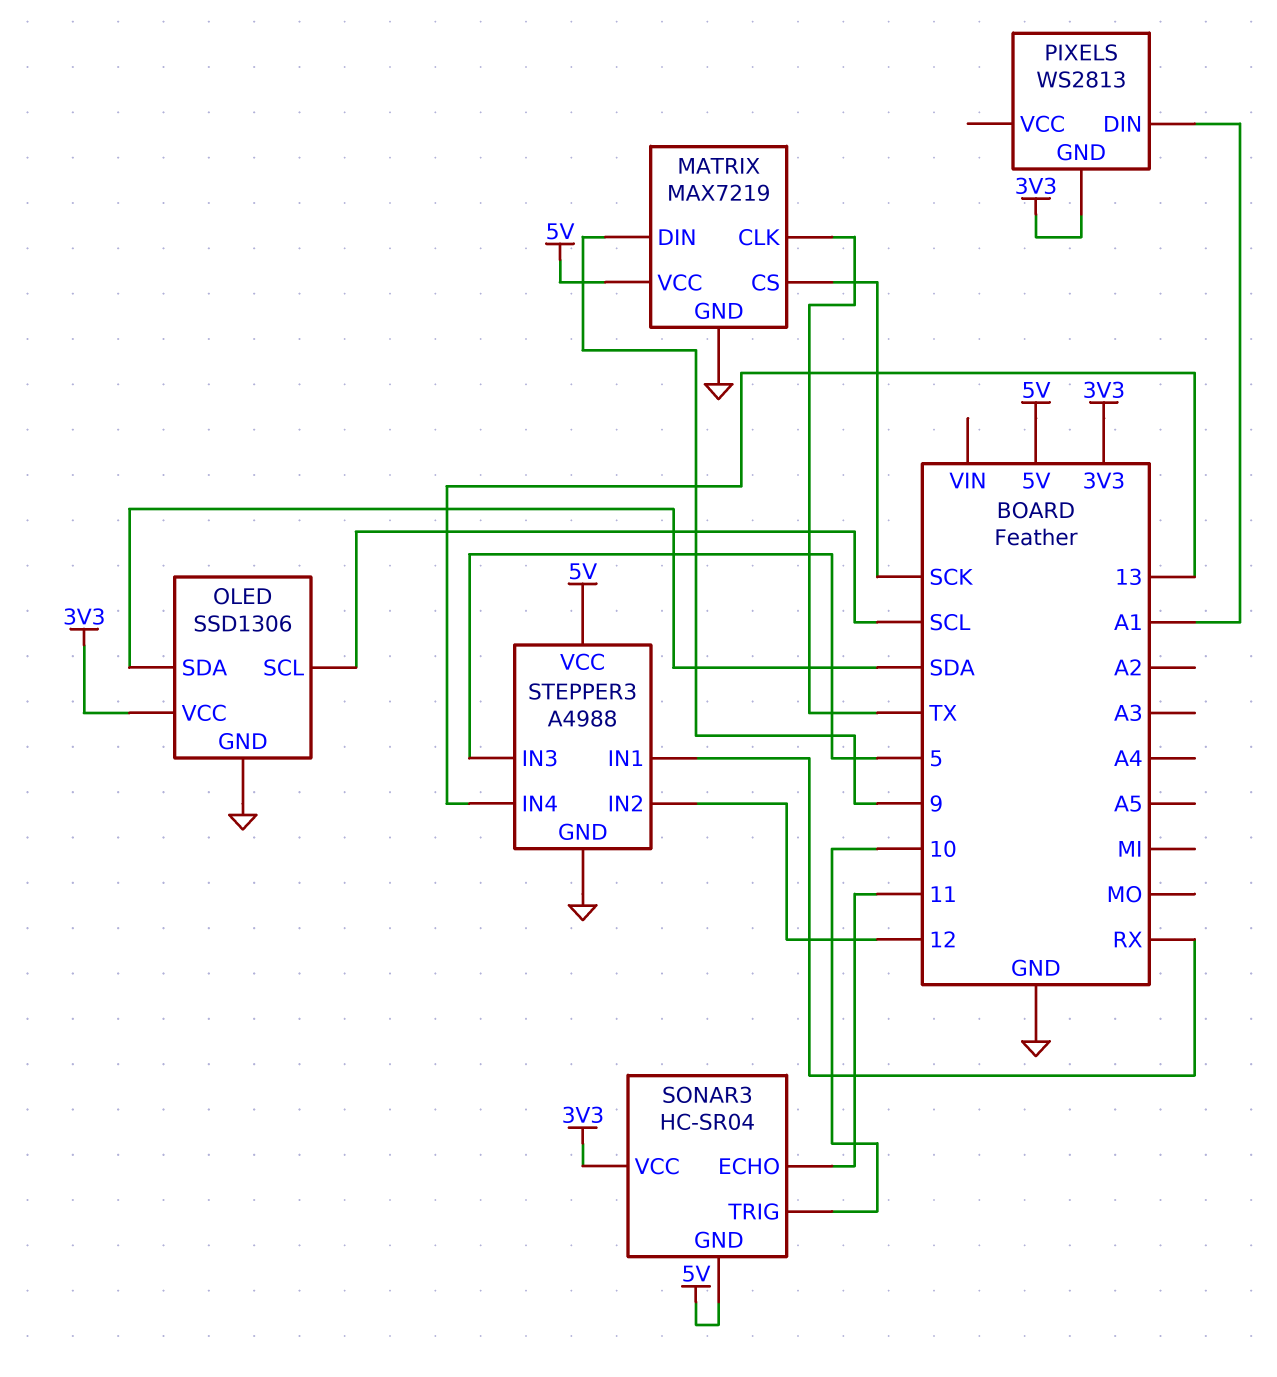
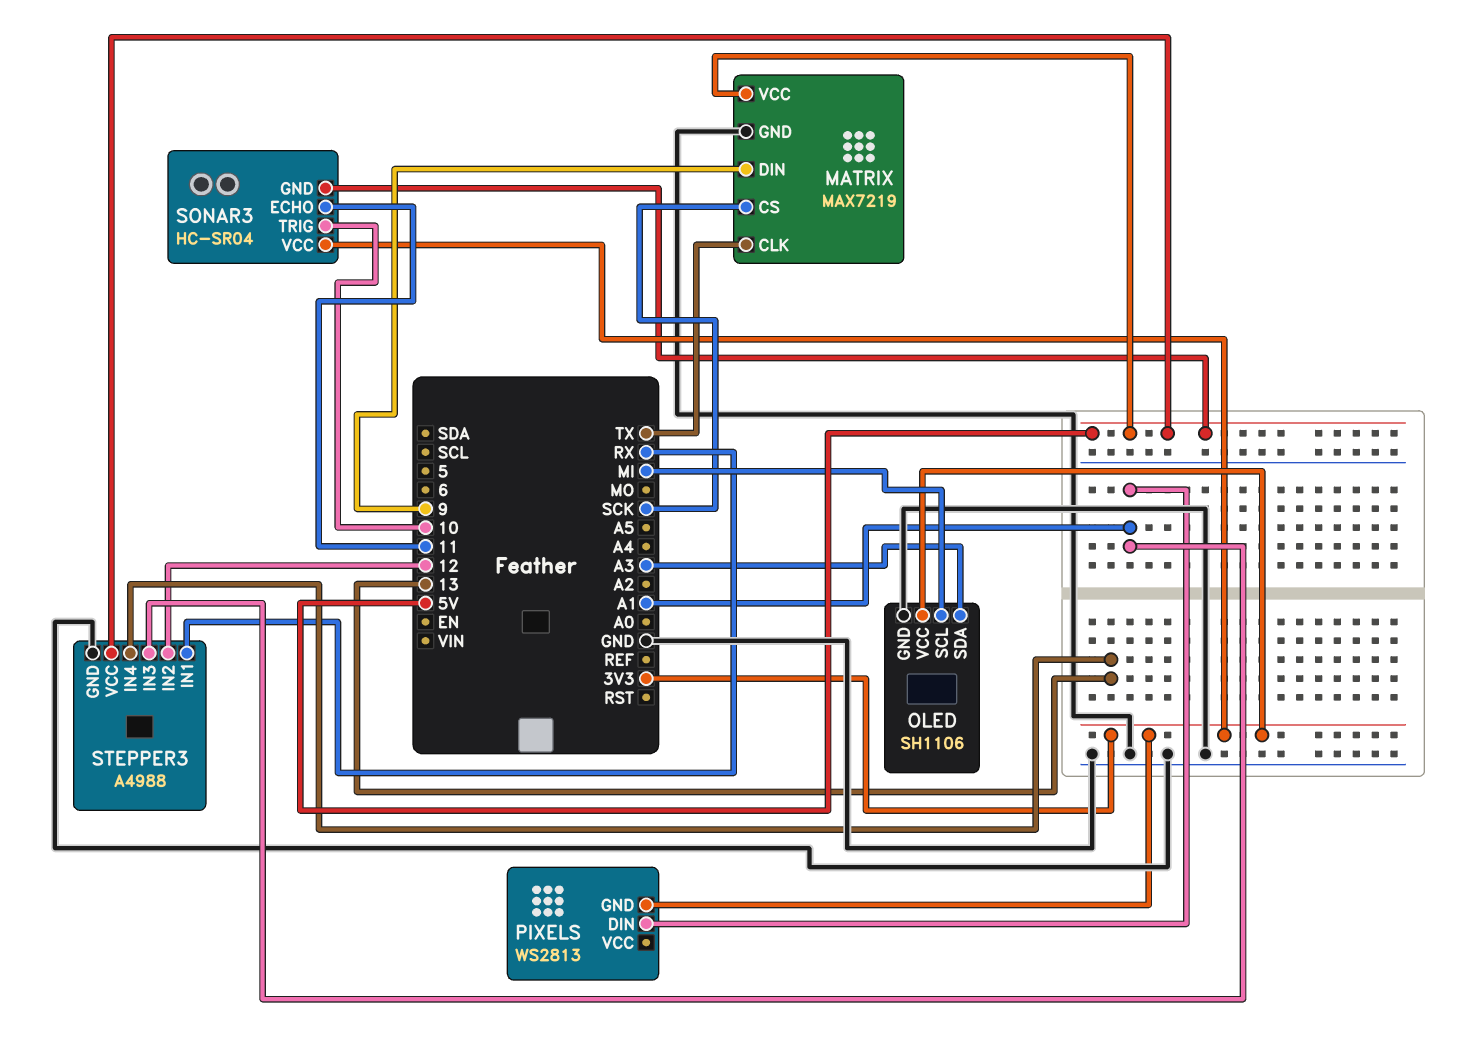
OLED: SSD1306 -> SH1106
OLED pin SCL: SCL -> MI
OLED pin SDA: SDA -> A3
STEPPER3 pin IN3: 5 -> A1

